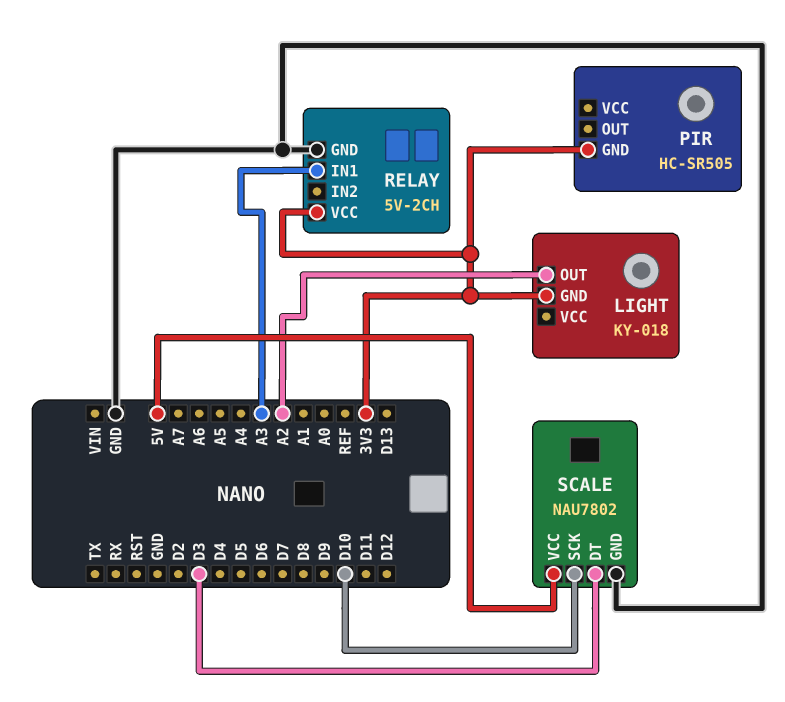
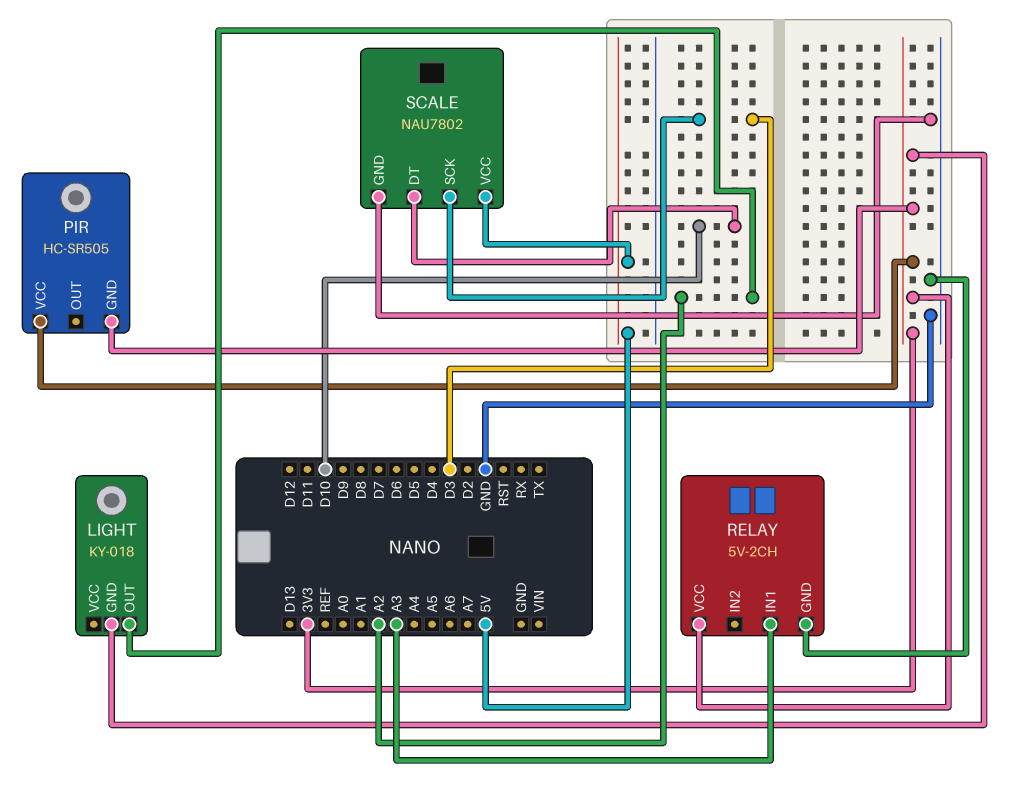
PIR pin VCC: none -> 3V3
SCALE pin DT: D3 -> D10
SCALE pin SCK: D10 -> D3

